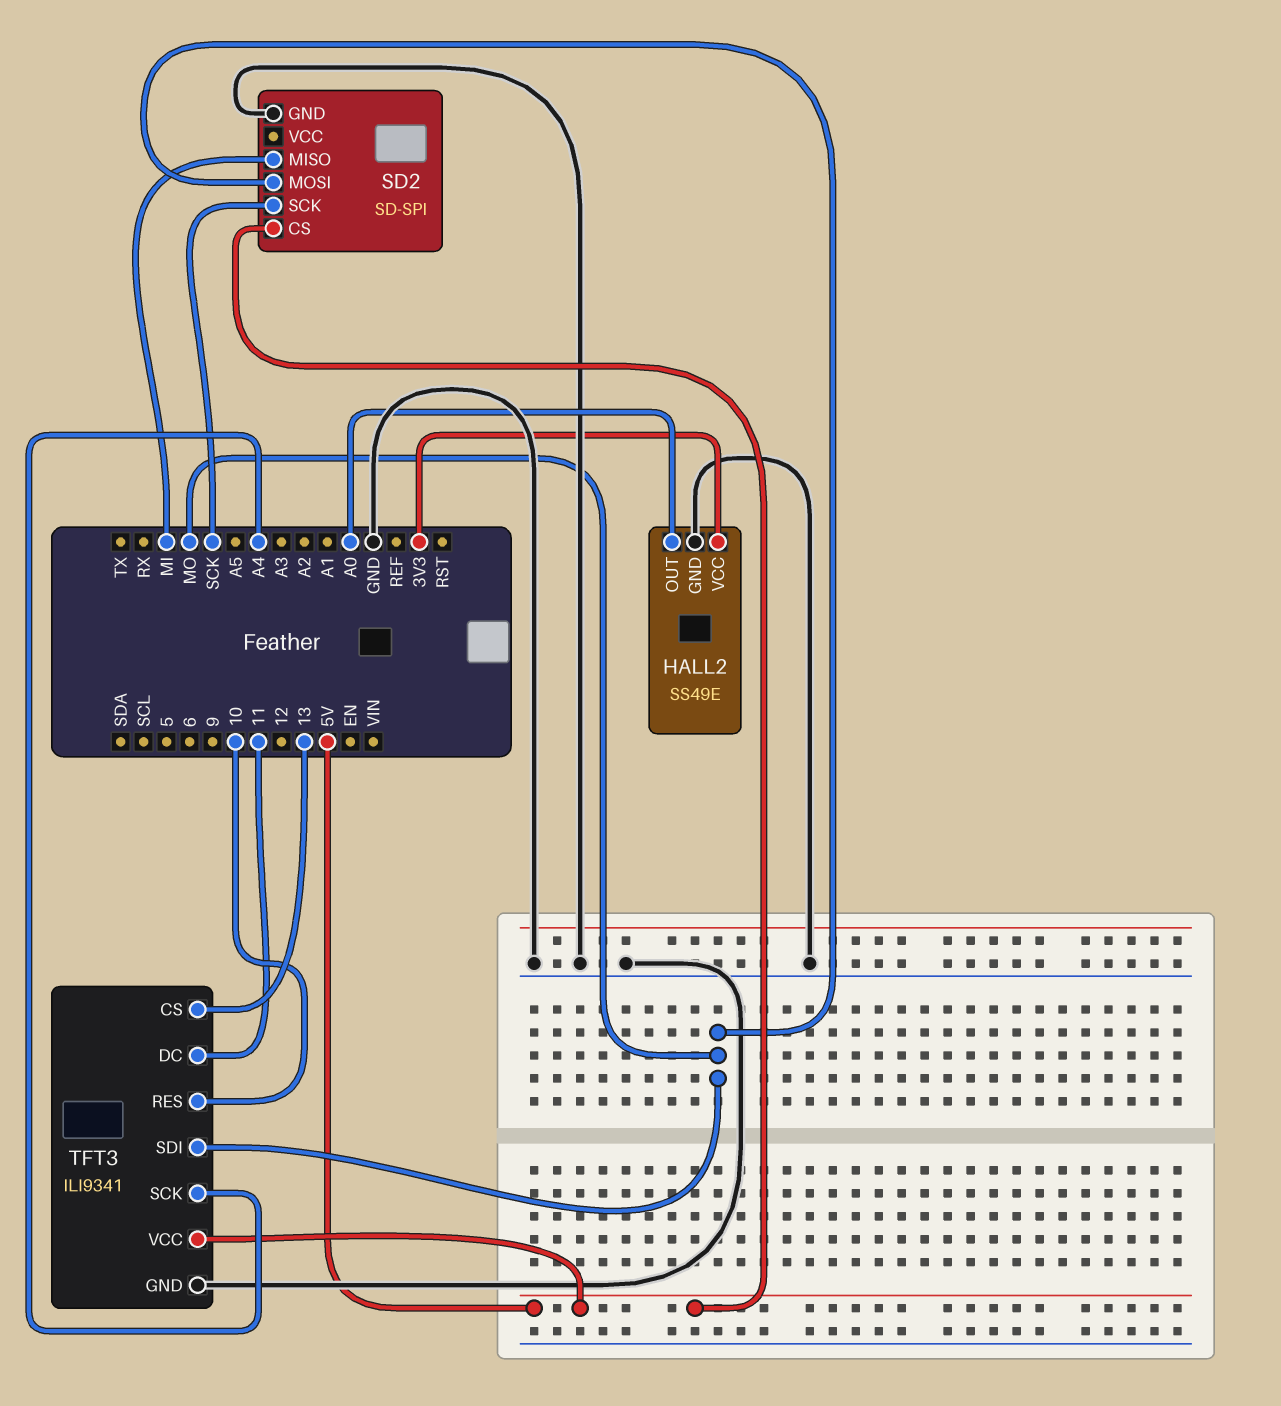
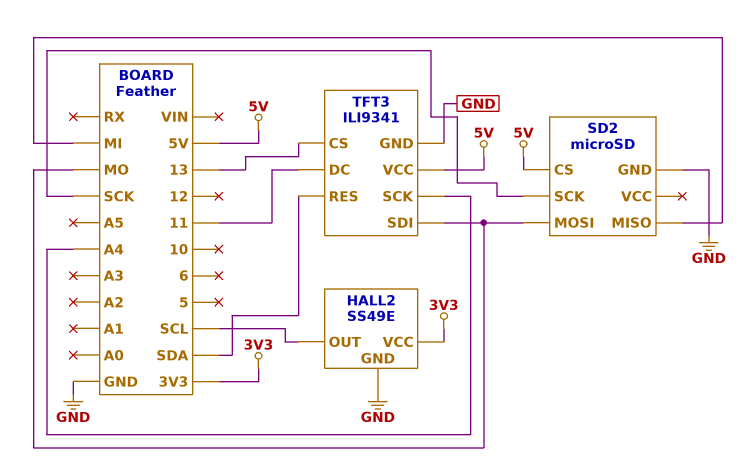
HALL2 pin OUT: A0 -> SCL
SD2: SD-SPI -> microSD
TFT3 pin RES: 10 -> SDA

